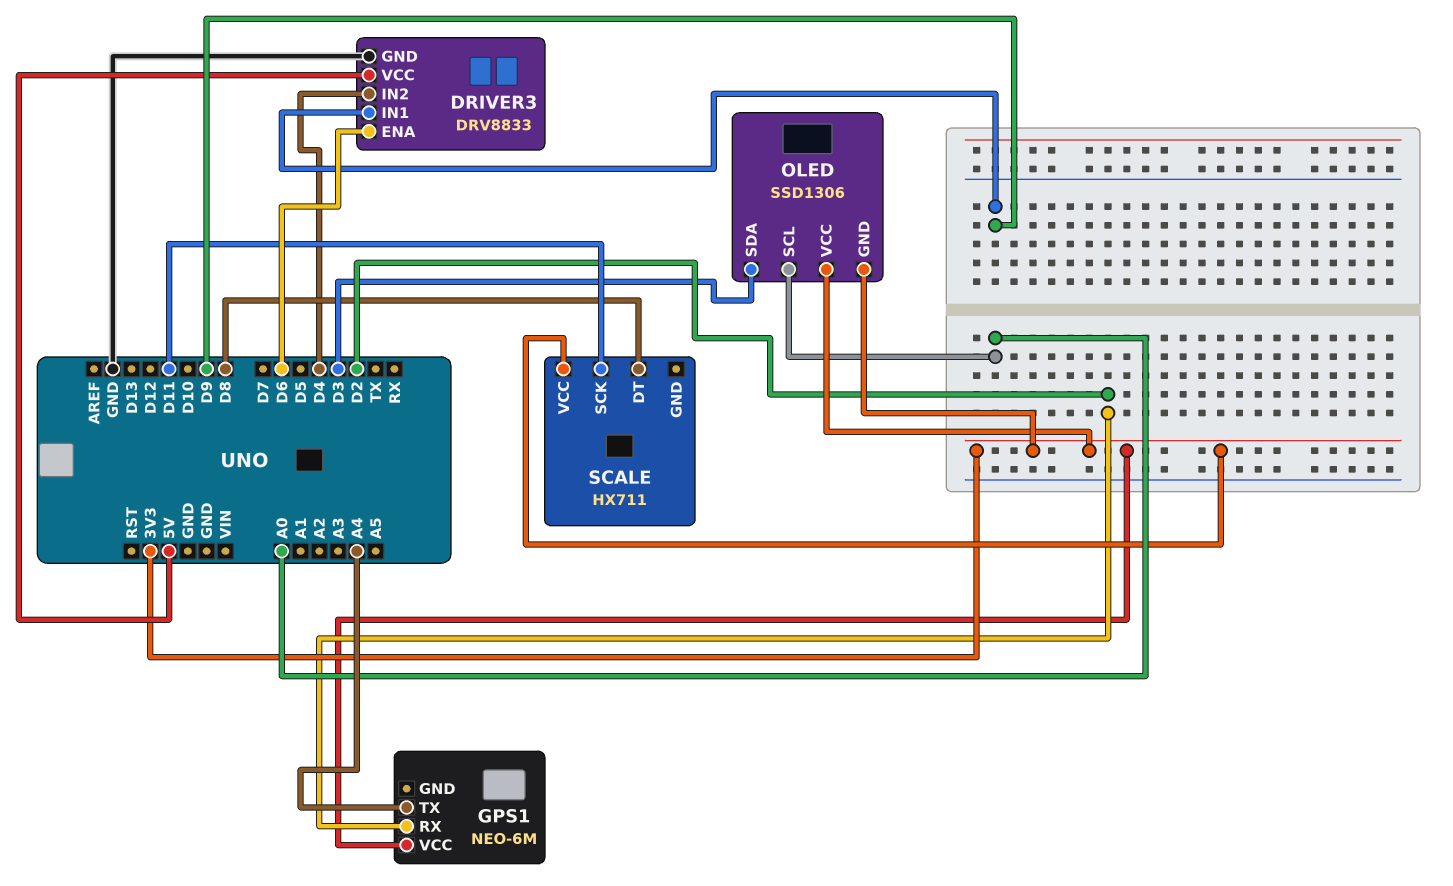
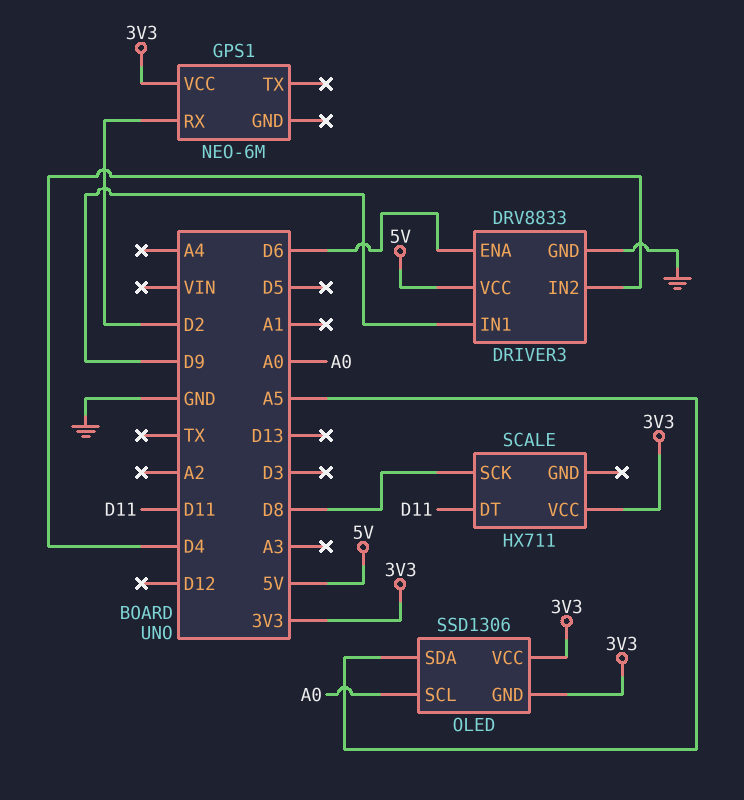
GPS1 pin TX: A4 -> none
OLED pin SDA: D3 -> A5
SCALE pin DT: D8 -> D11
SCALE pin SCK: D11 -> D8

